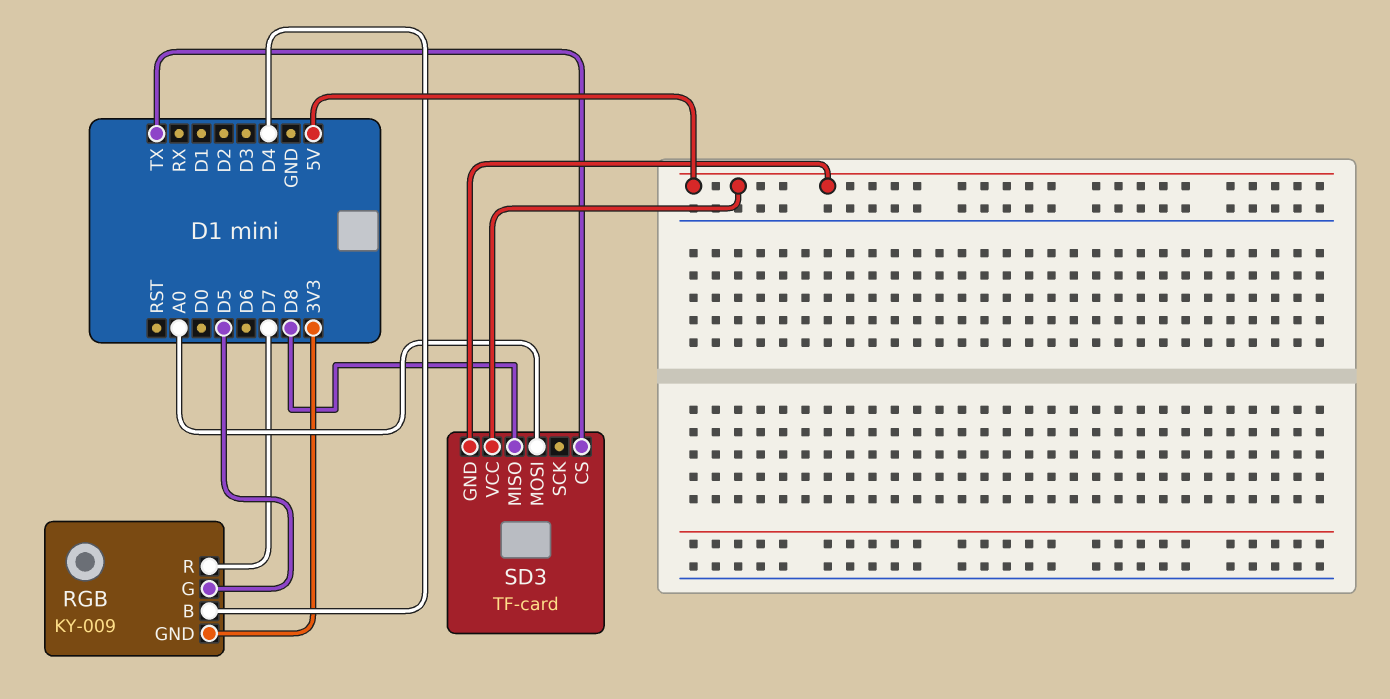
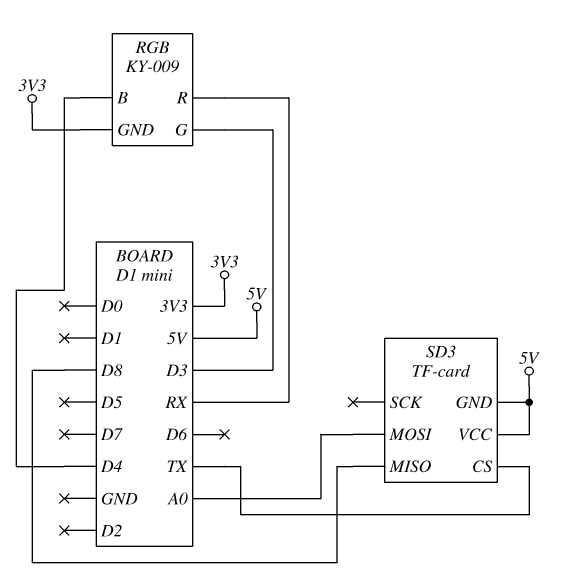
RGB pin G: D5 -> D3
RGB pin R: D7 -> RX

